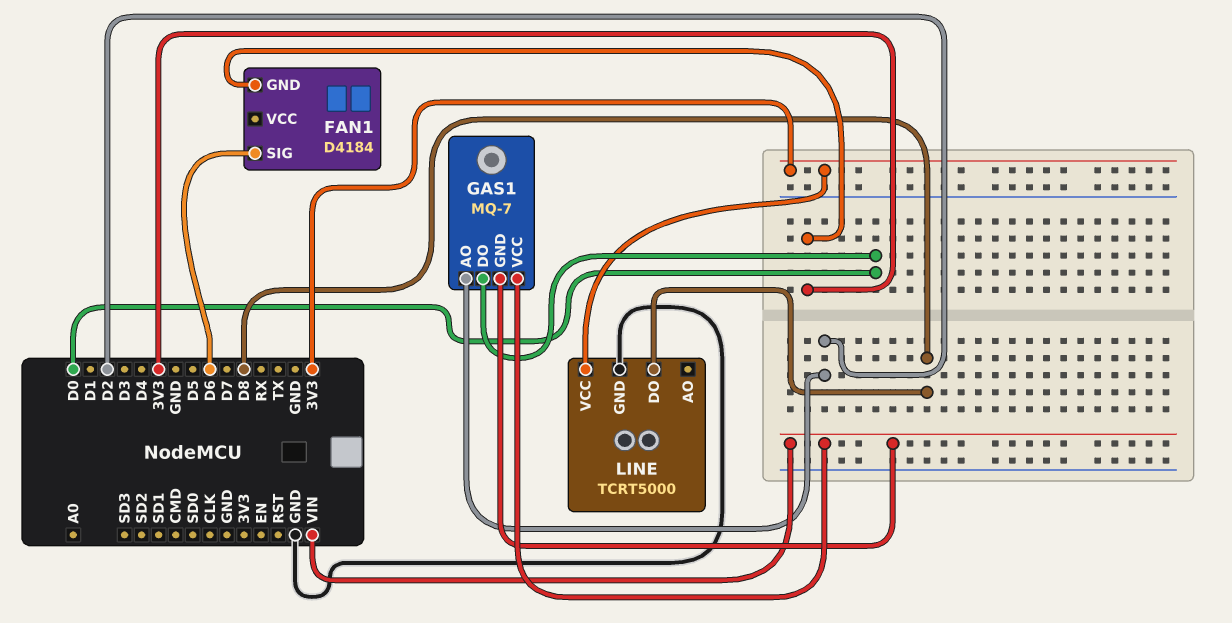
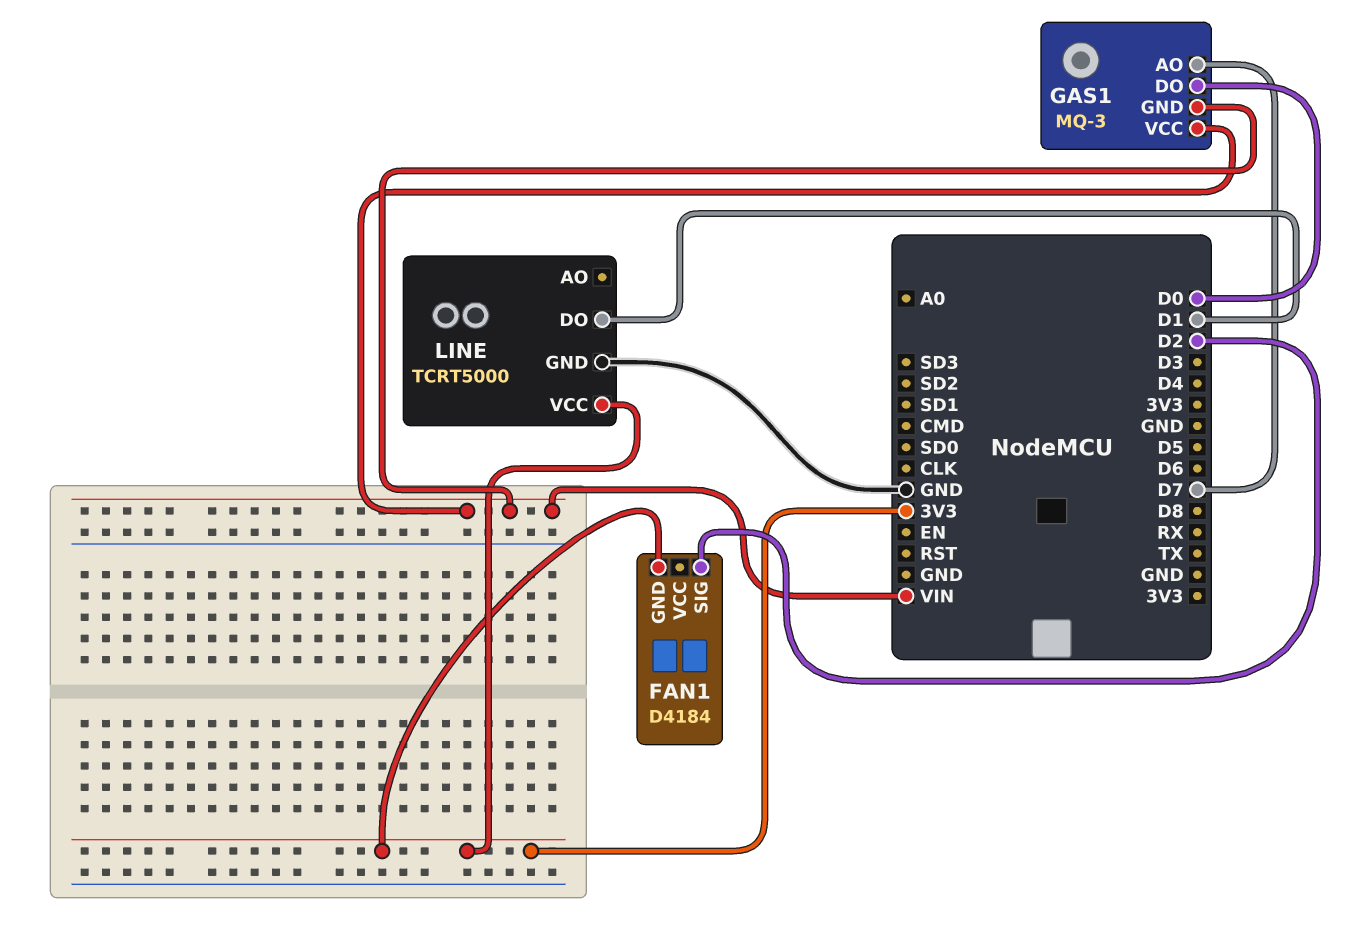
FAN1 pin SIG: D6 -> D2
GAS1: MQ-7 -> MQ-3
GAS1 pin AO: D2 -> D7
LINE pin DO: D8 -> D1

